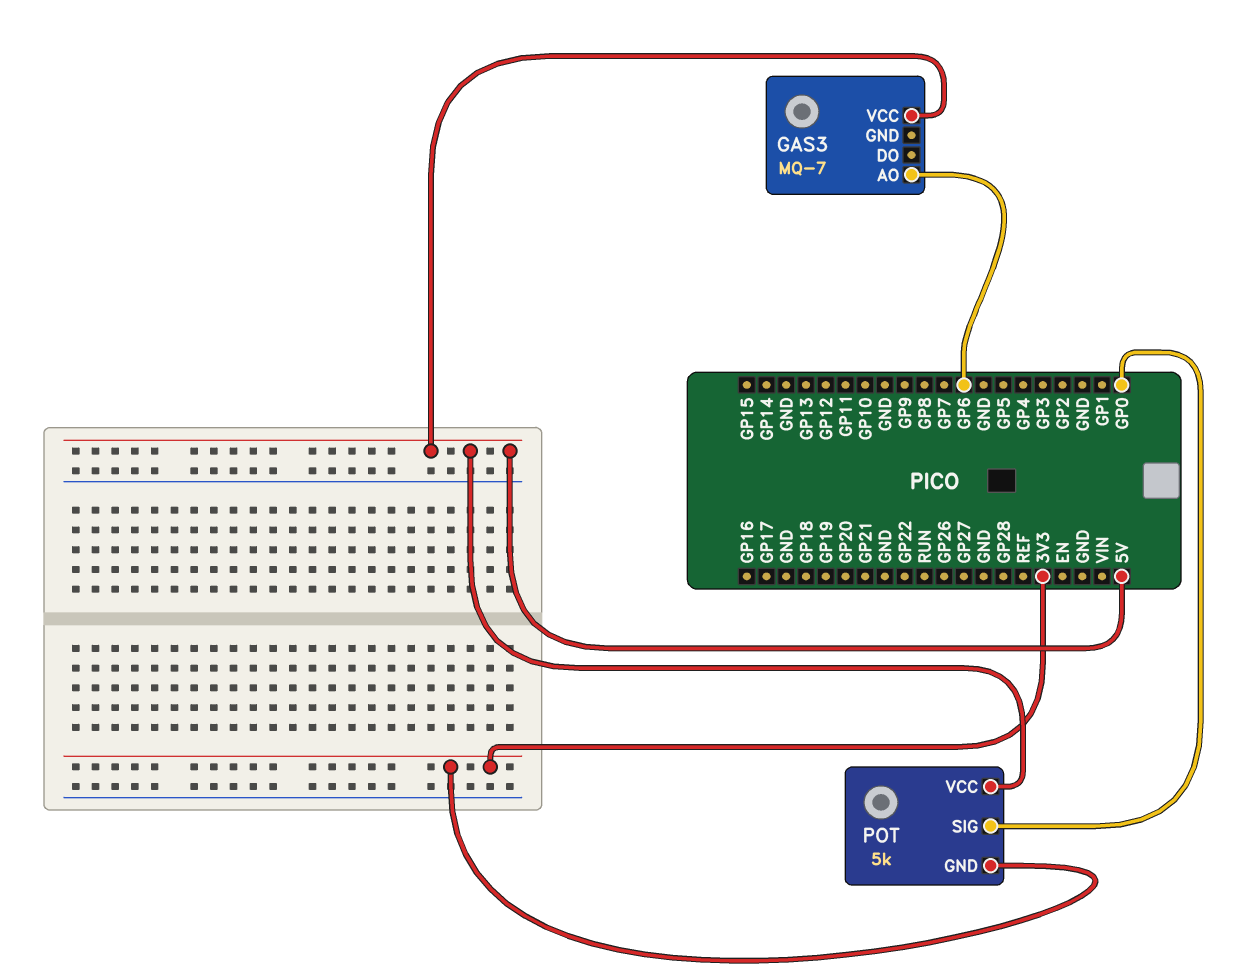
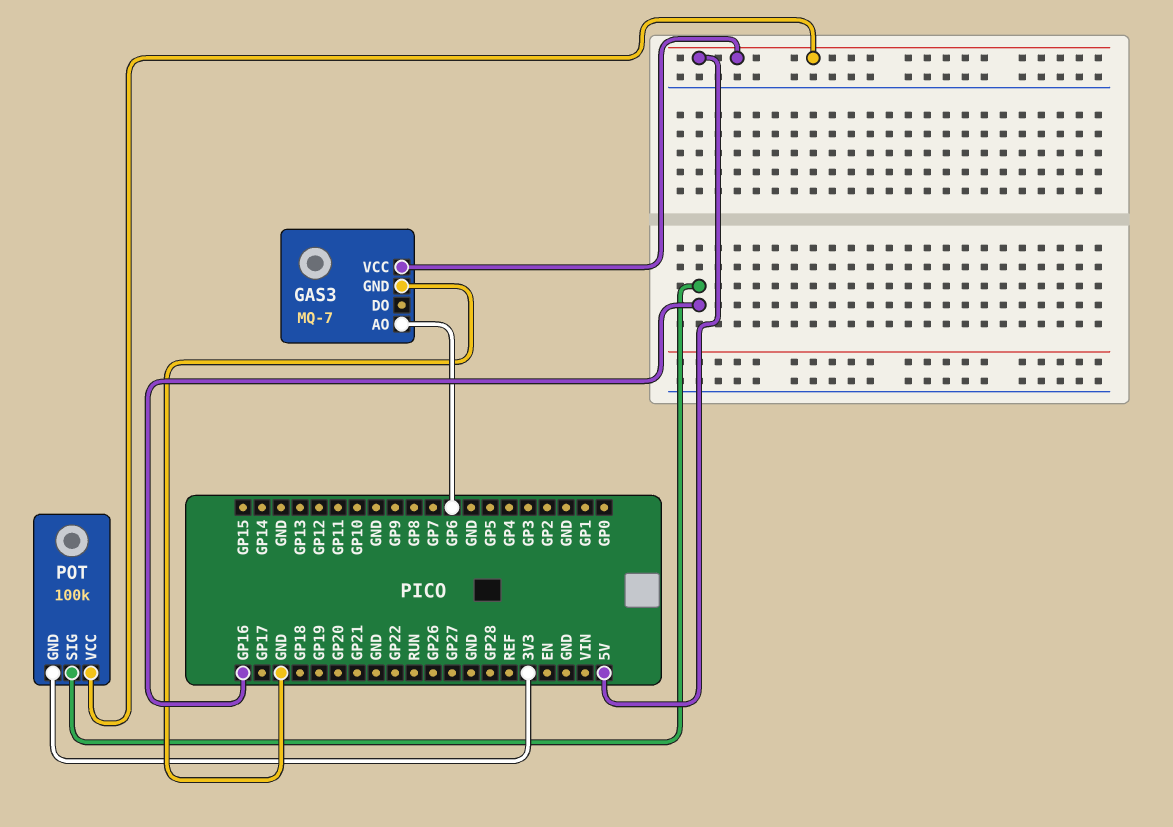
GAS3 pin GND: none -> GND
POT: 5k -> 100k
POT pin SIG: GP0 -> GP16

